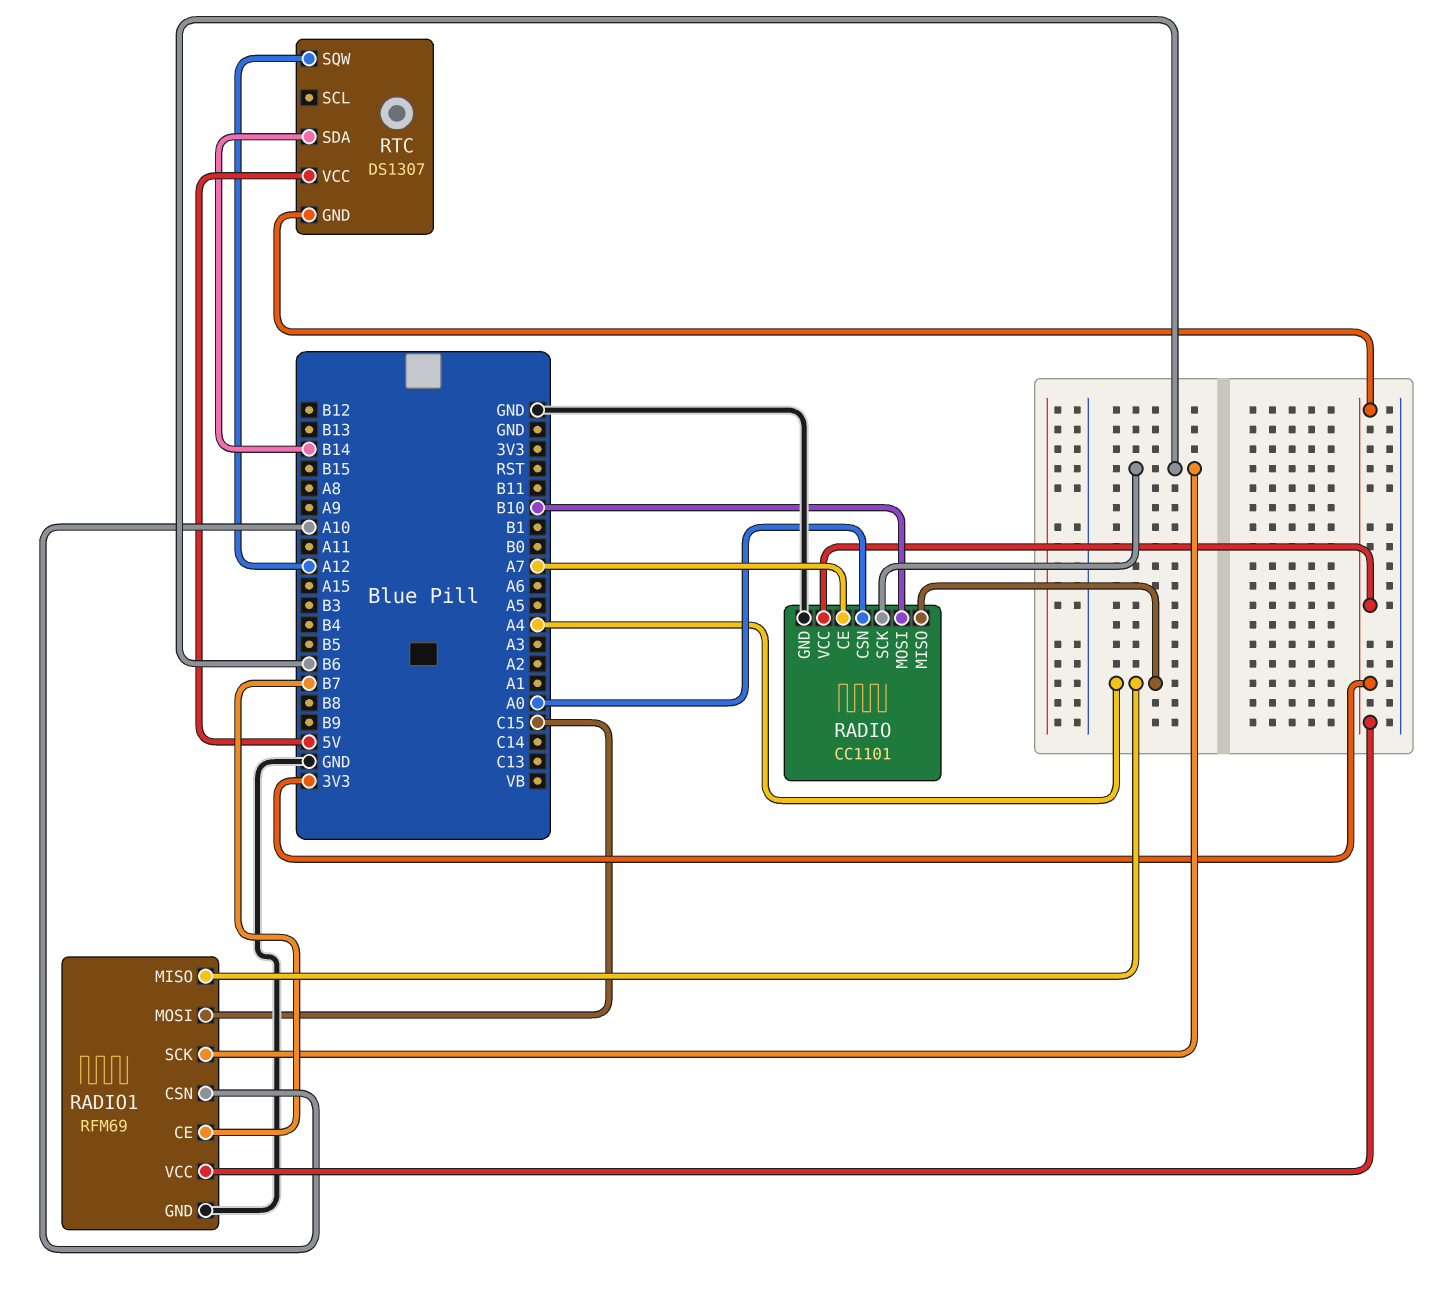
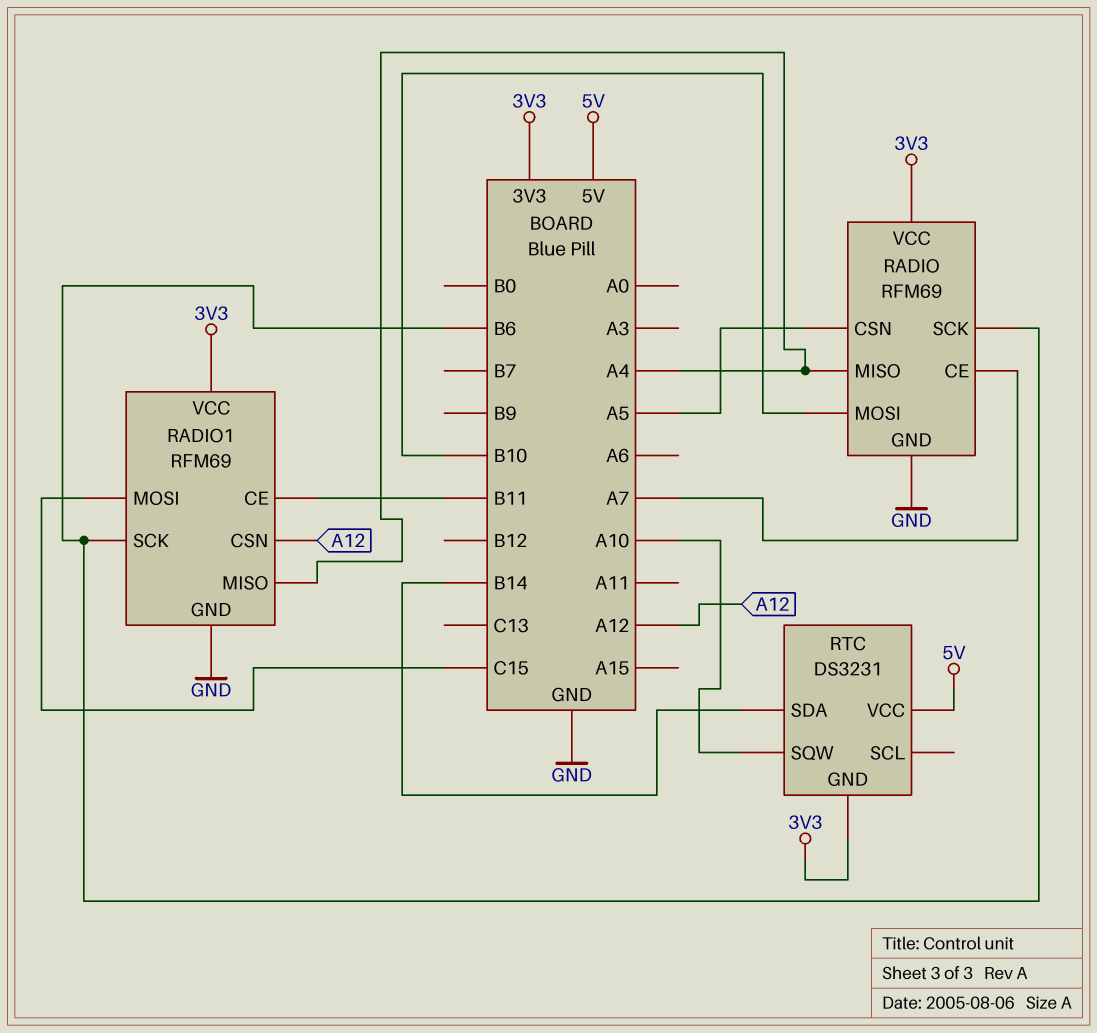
RADIO: CC1101 -> RFM69
RADIO pin CSN: A0 -> A5
RADIO1 pin CE: B7 -> B11
RADIO1 pin CSN: A10 -> A12
RTC: DS1307 -> DS3231
RTC pin SQW: A12 -> A10

